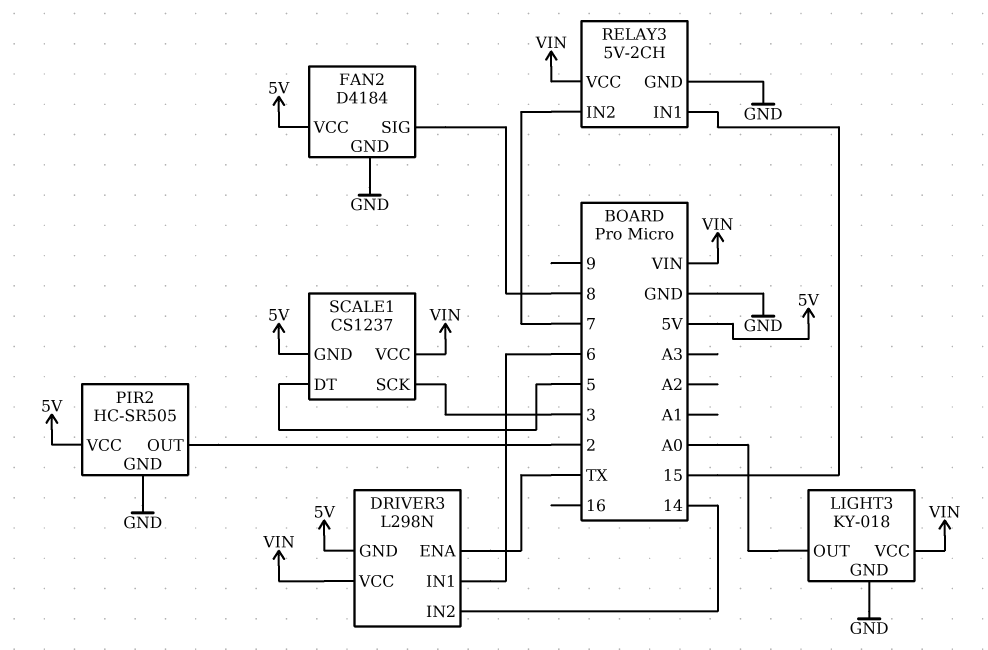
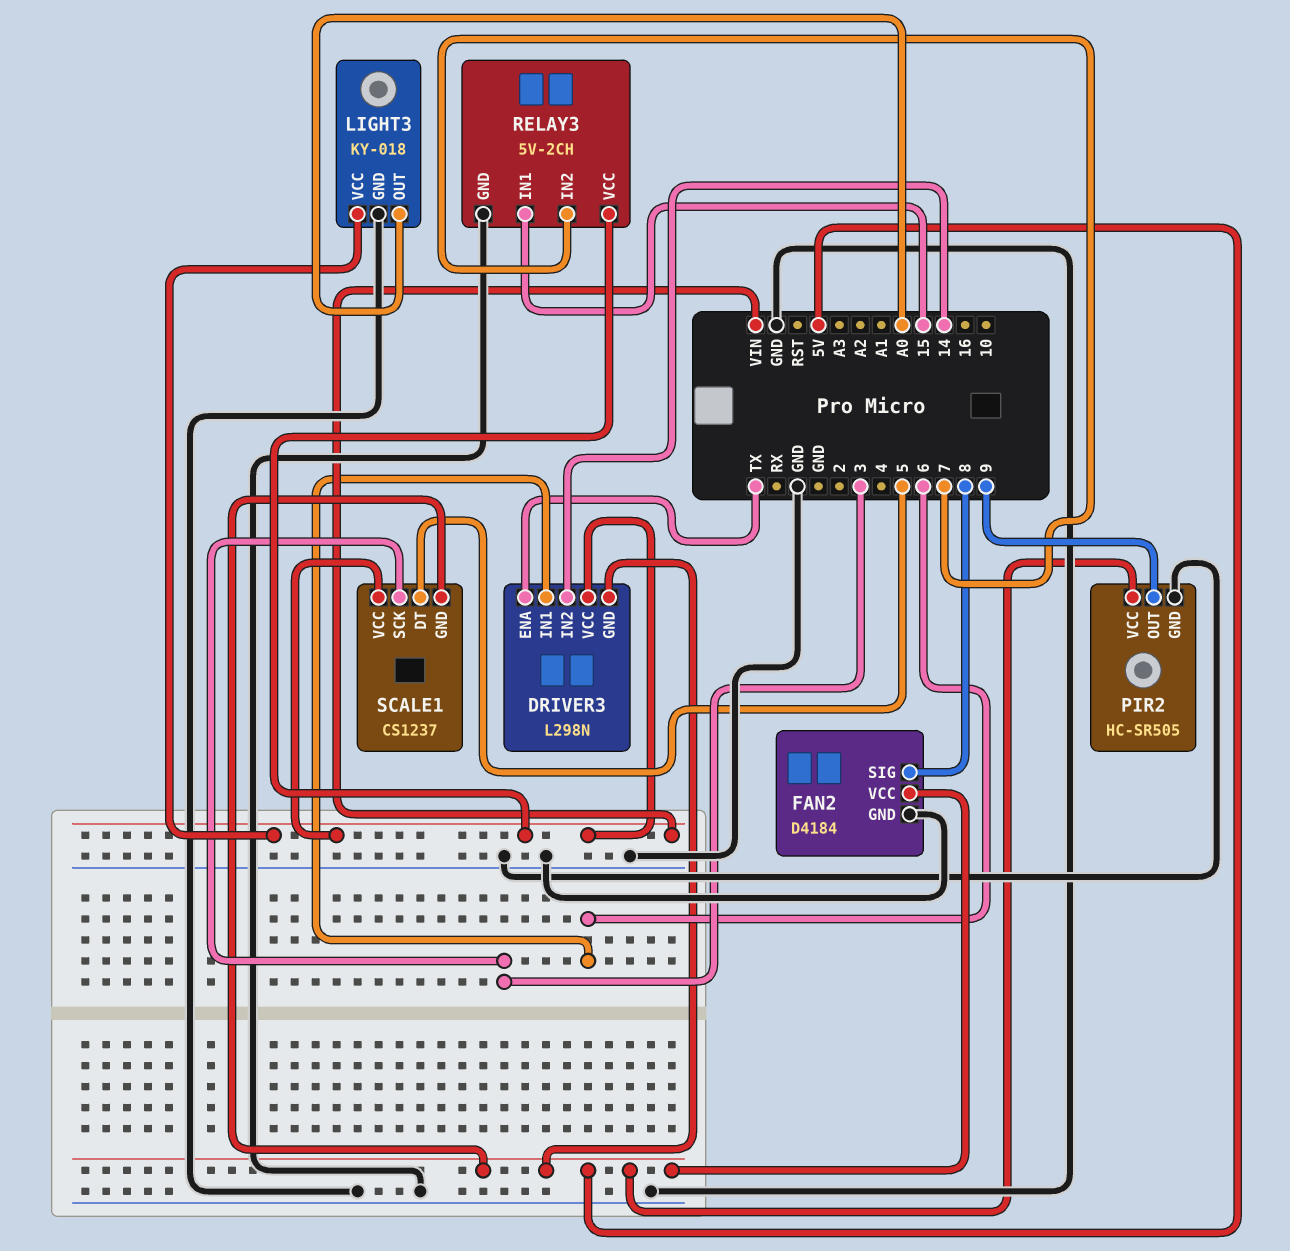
PIR2 pin OUT: 2 -> 9

